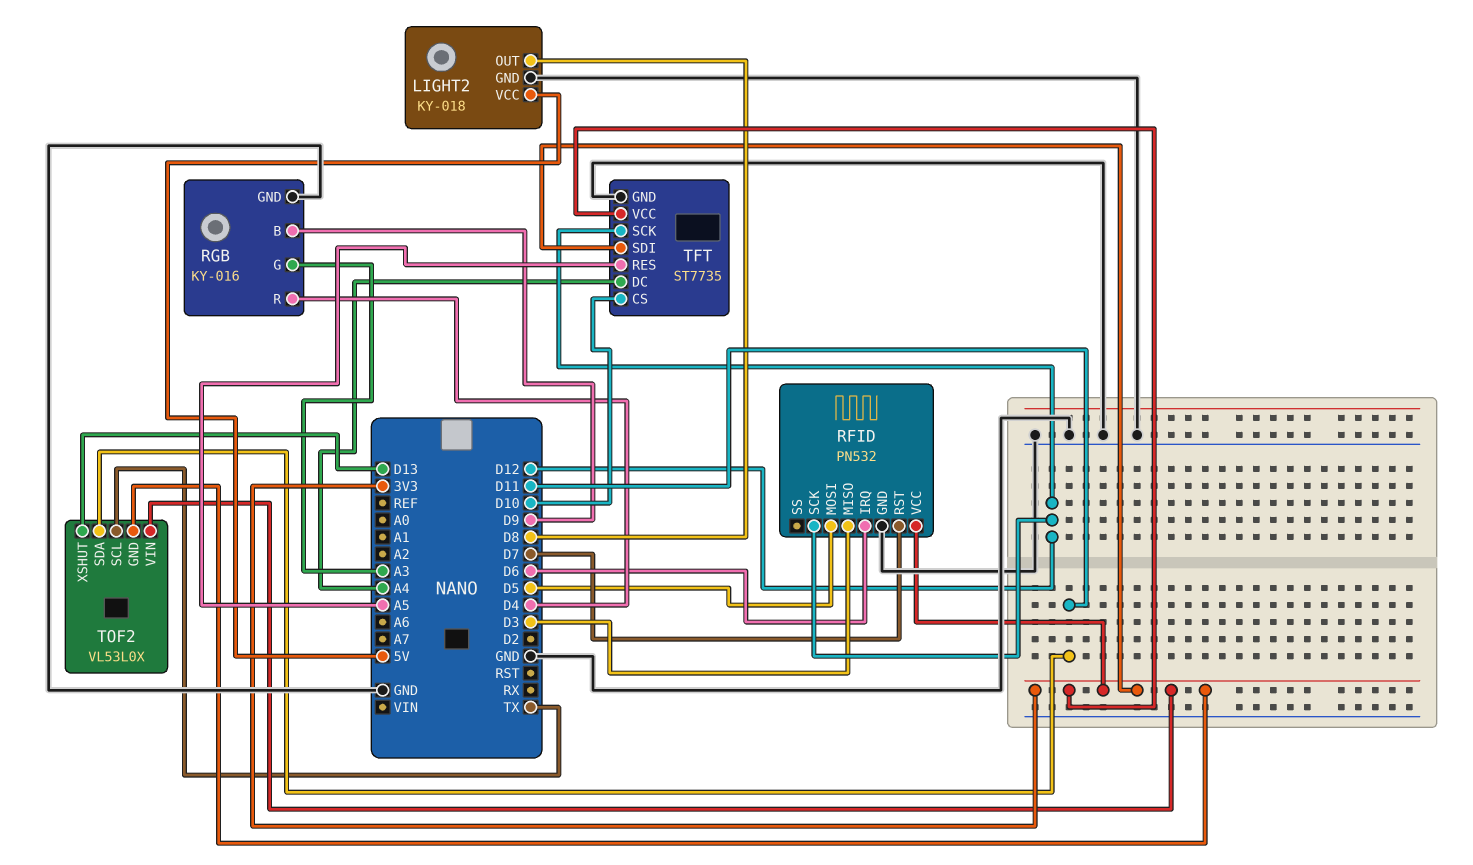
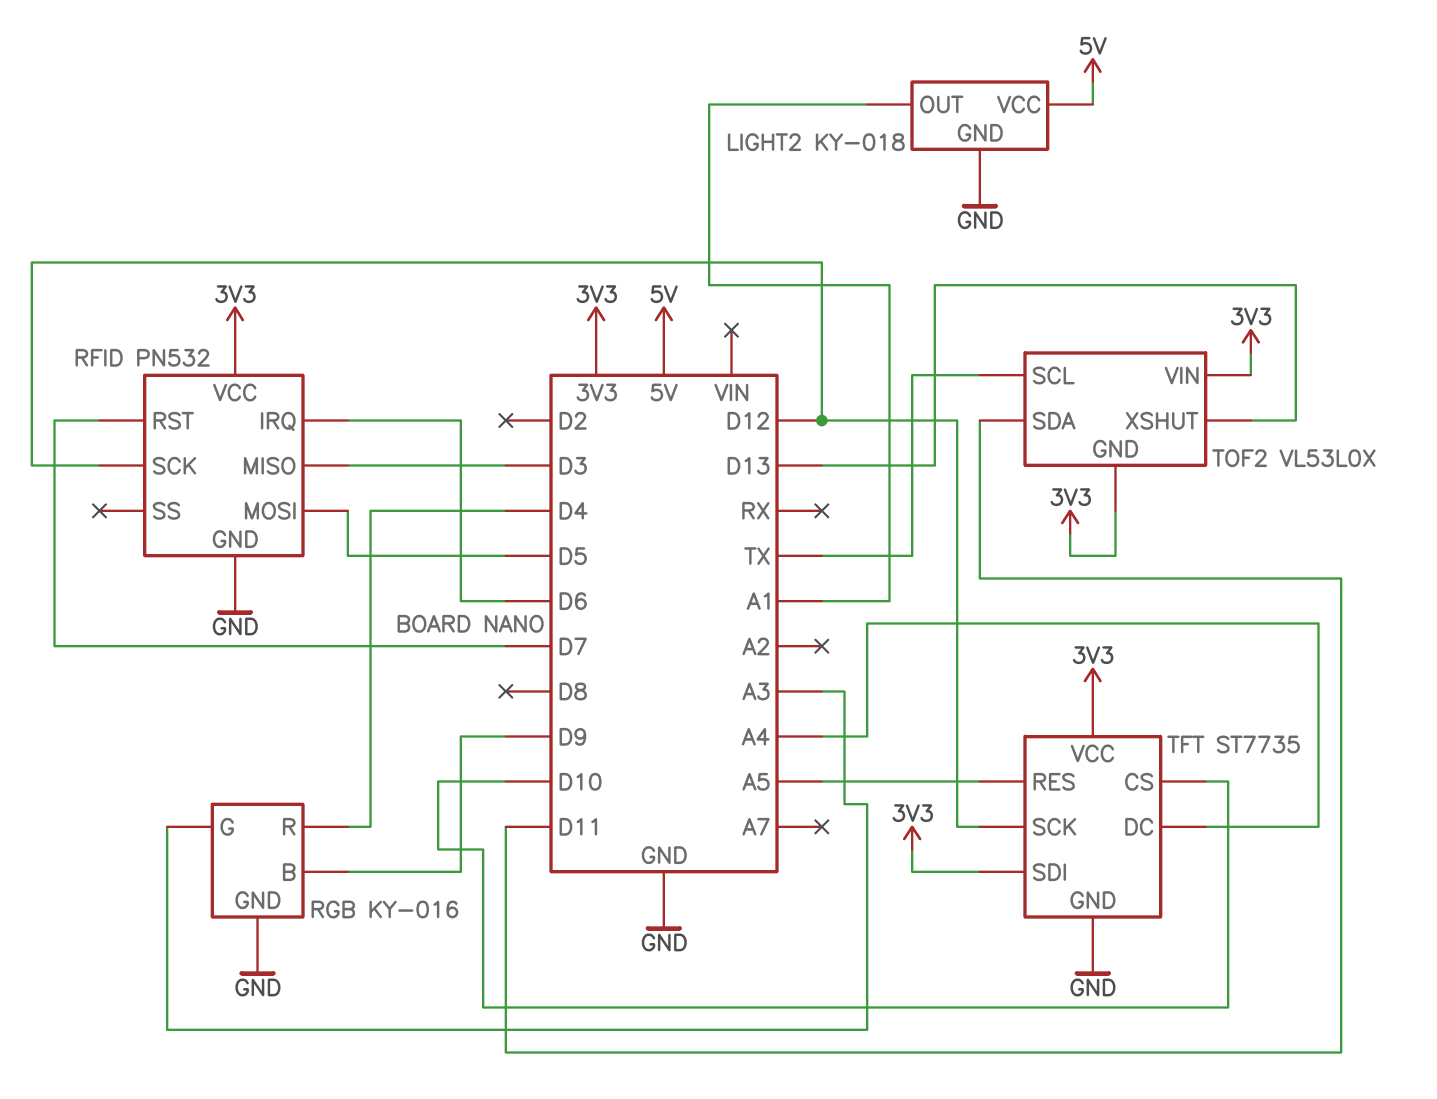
LIGHT2 pin OUT: D8 -> A1

